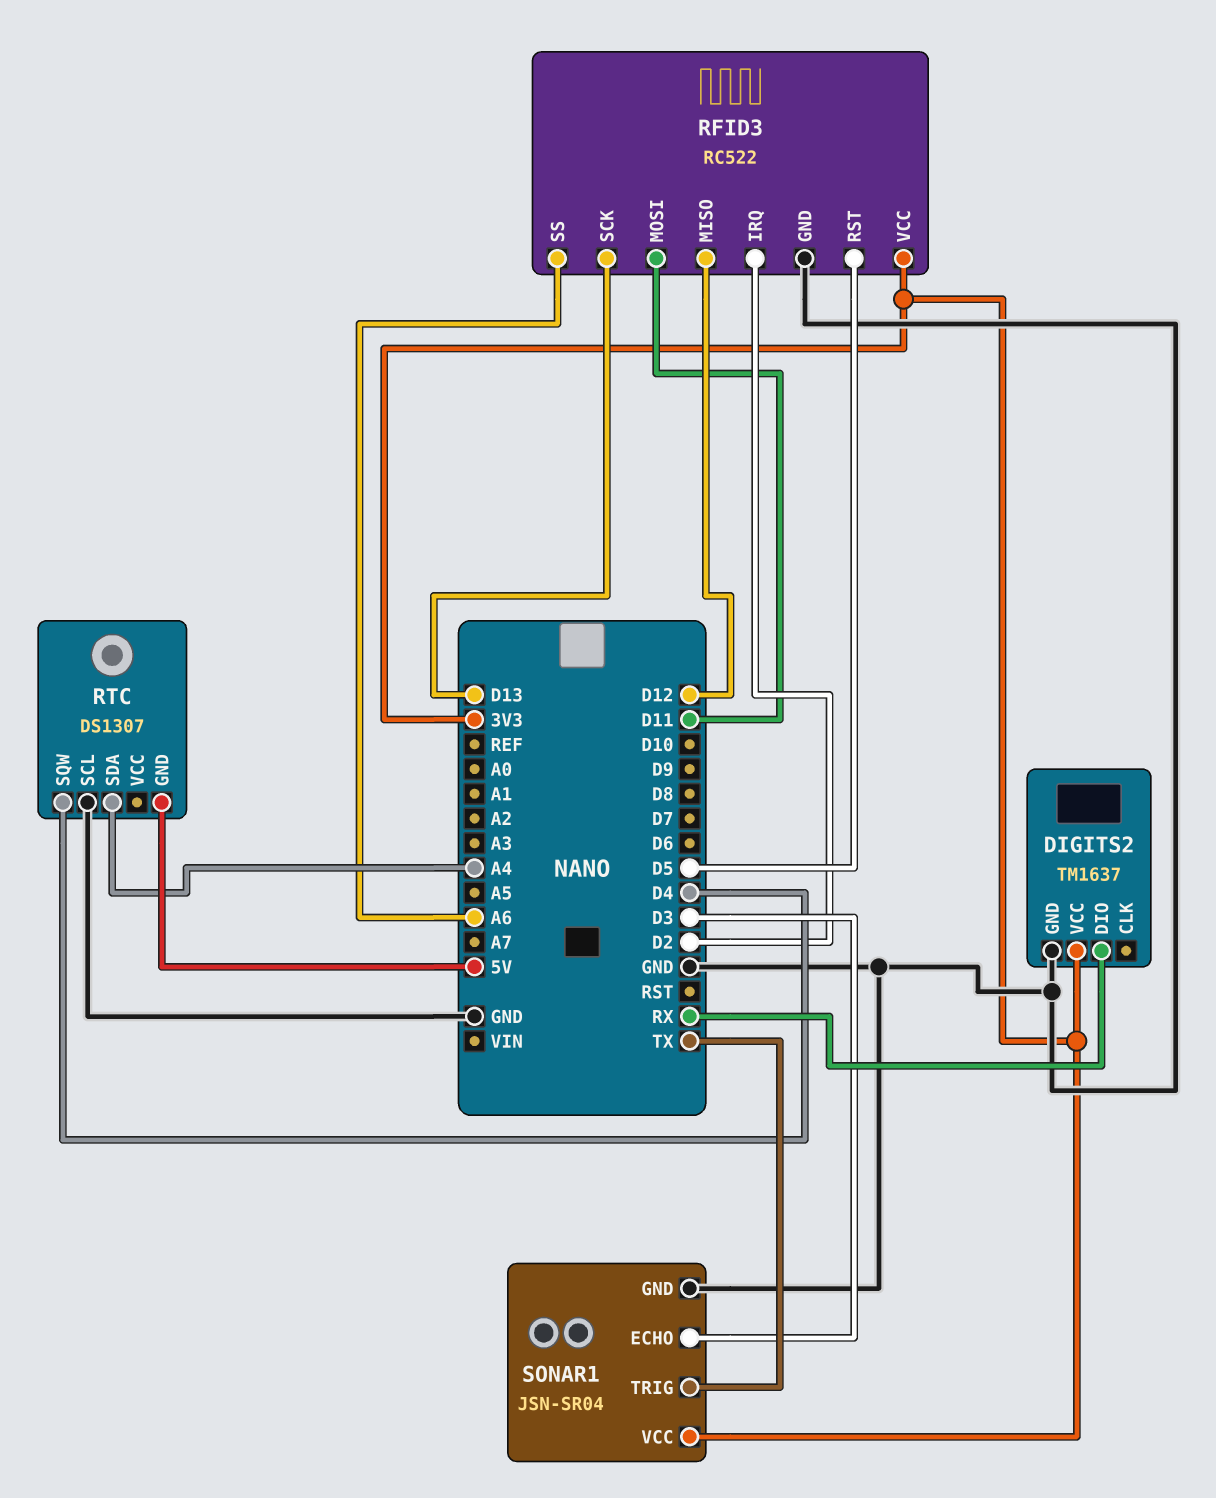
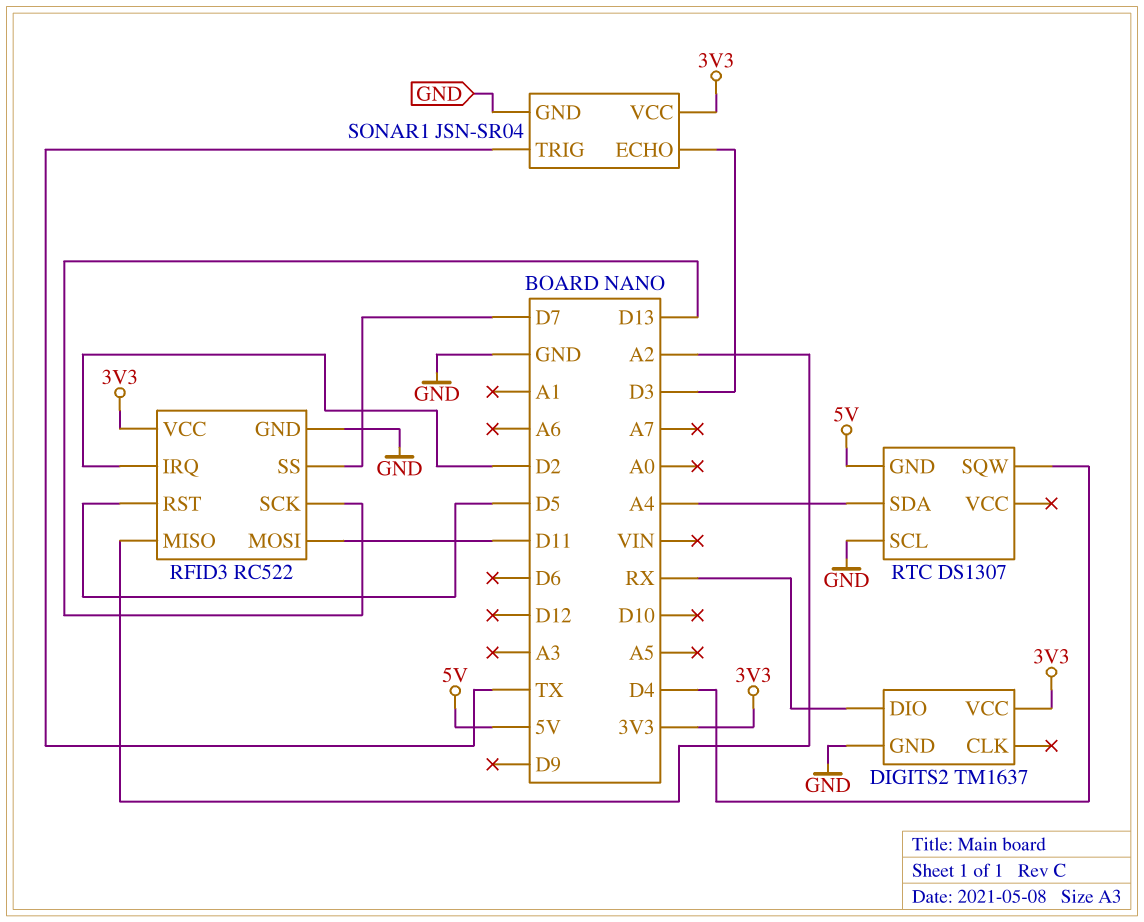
RFID3 pin MISO: D12 -> A2
RFID3 pin SS: A6 -> D7

